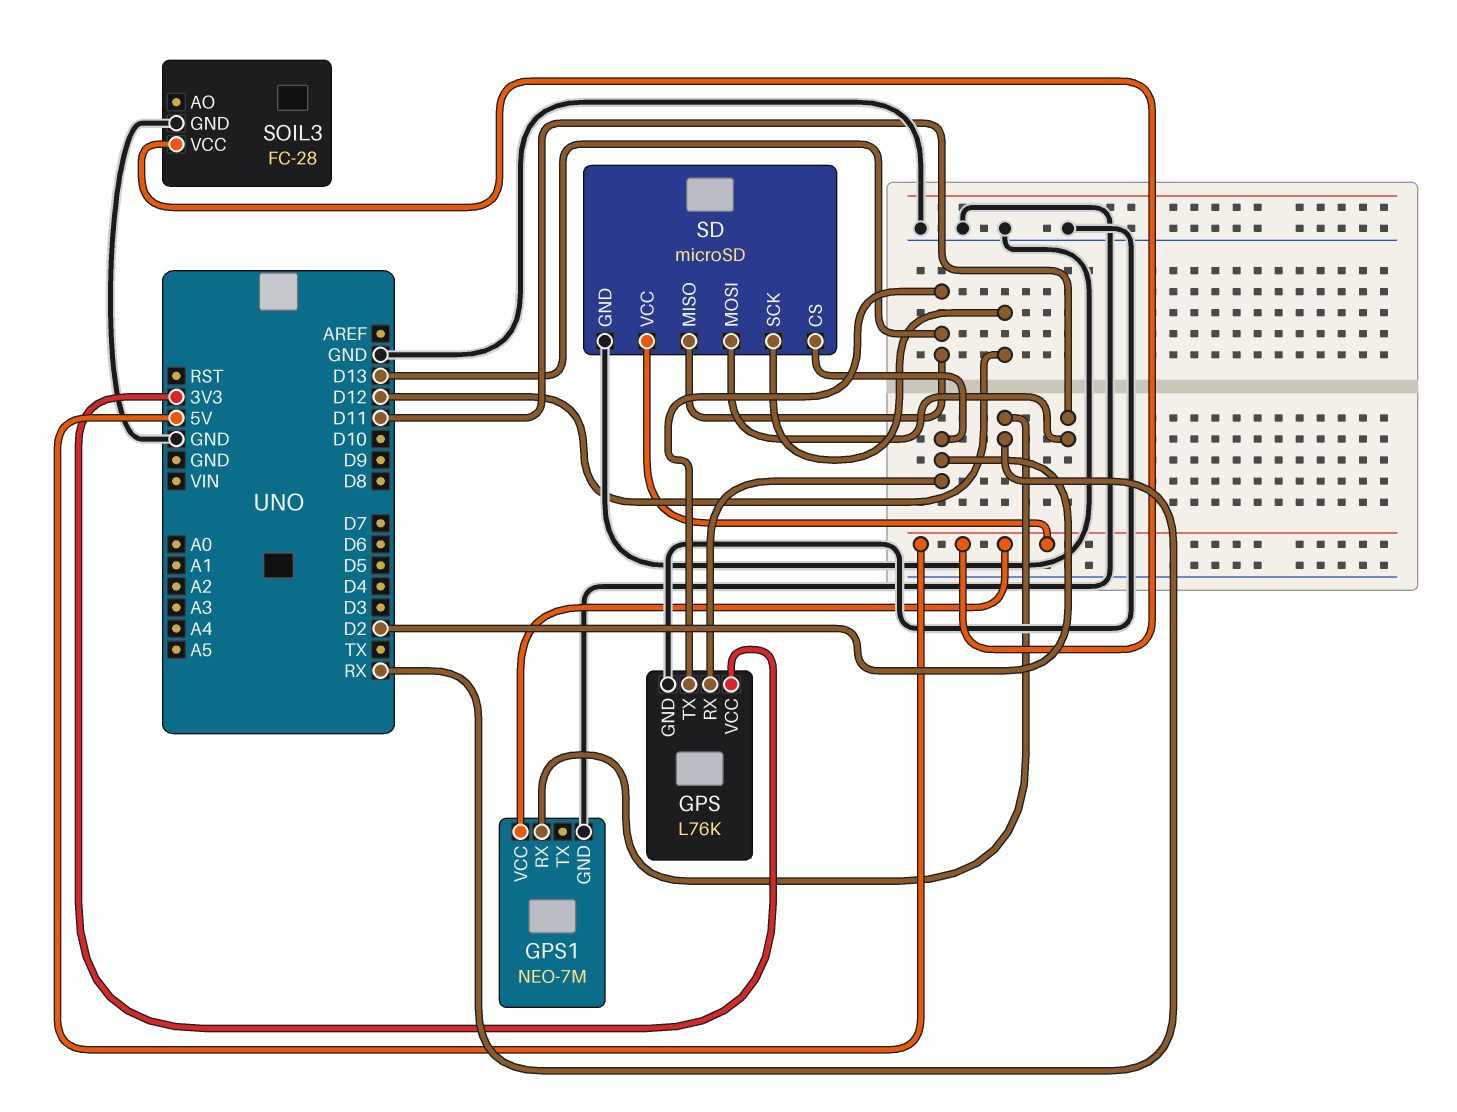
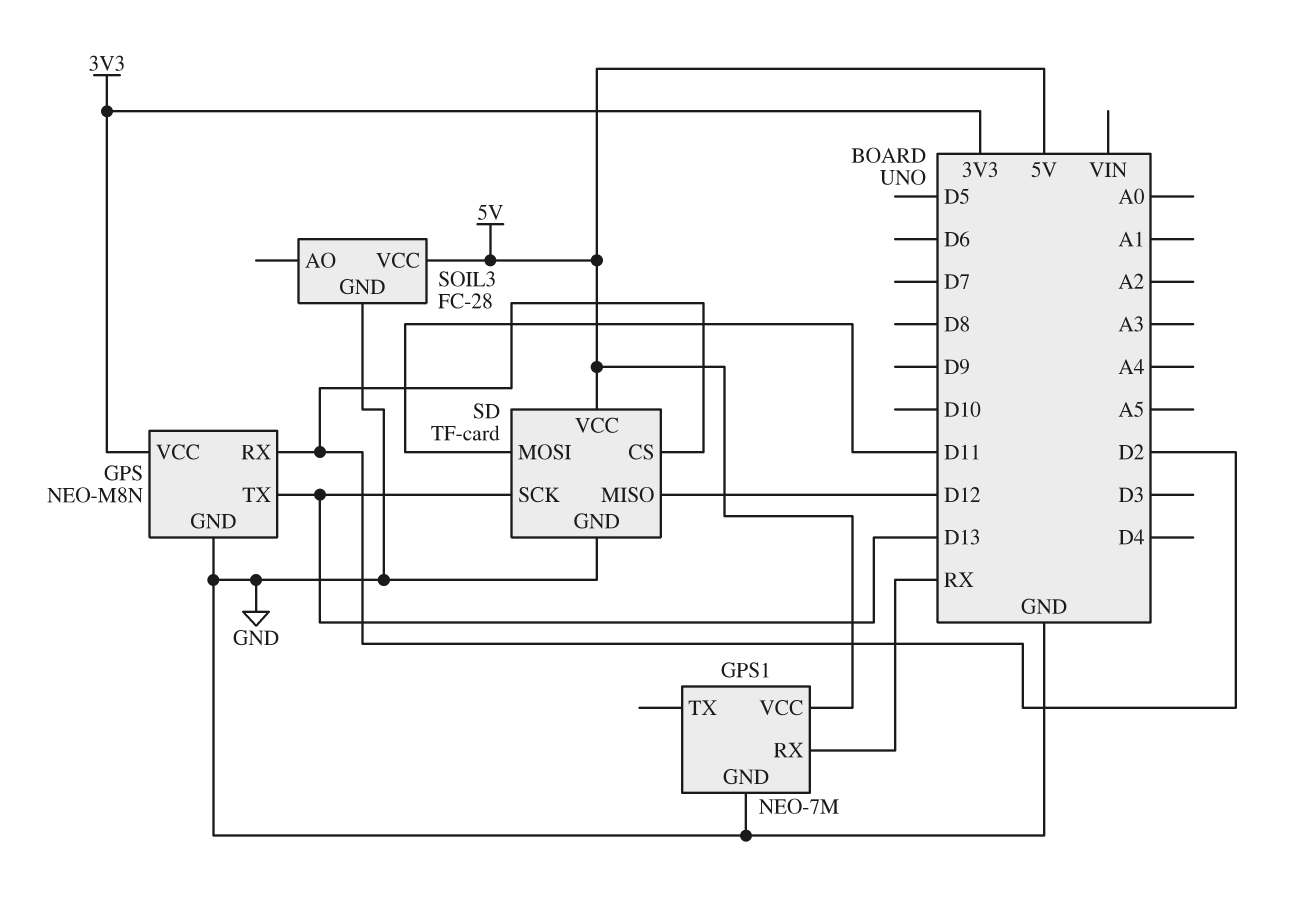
GPS: L76K -> NEO-M8N
SD: microSD -> TF-card
SD pin MISO: D13 -> D12
SD pin SCK: D12 -> D13

